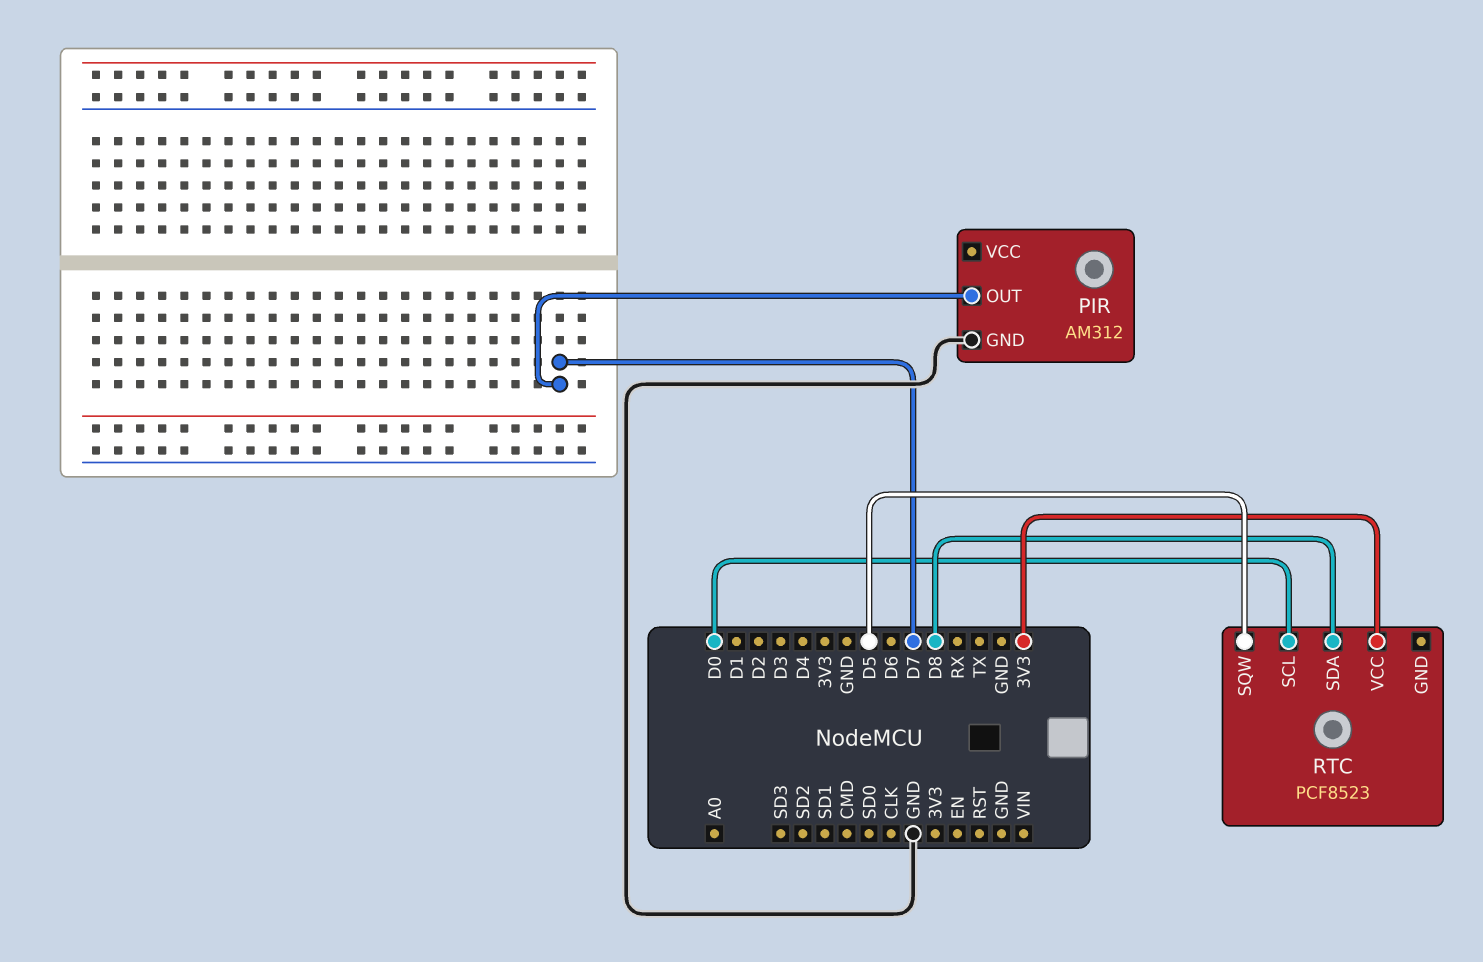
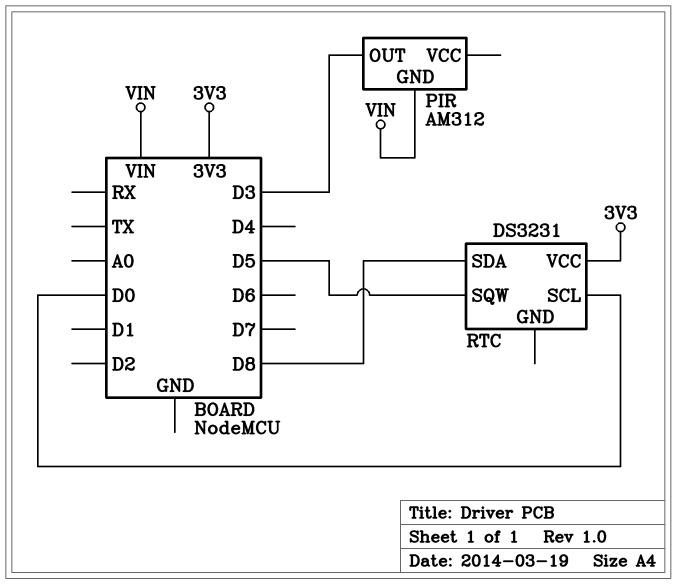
PIR pin GND: GND -> VIN
PIR pin OUT: D7 -> D3
RTC: PCF8523 -> DS3231

